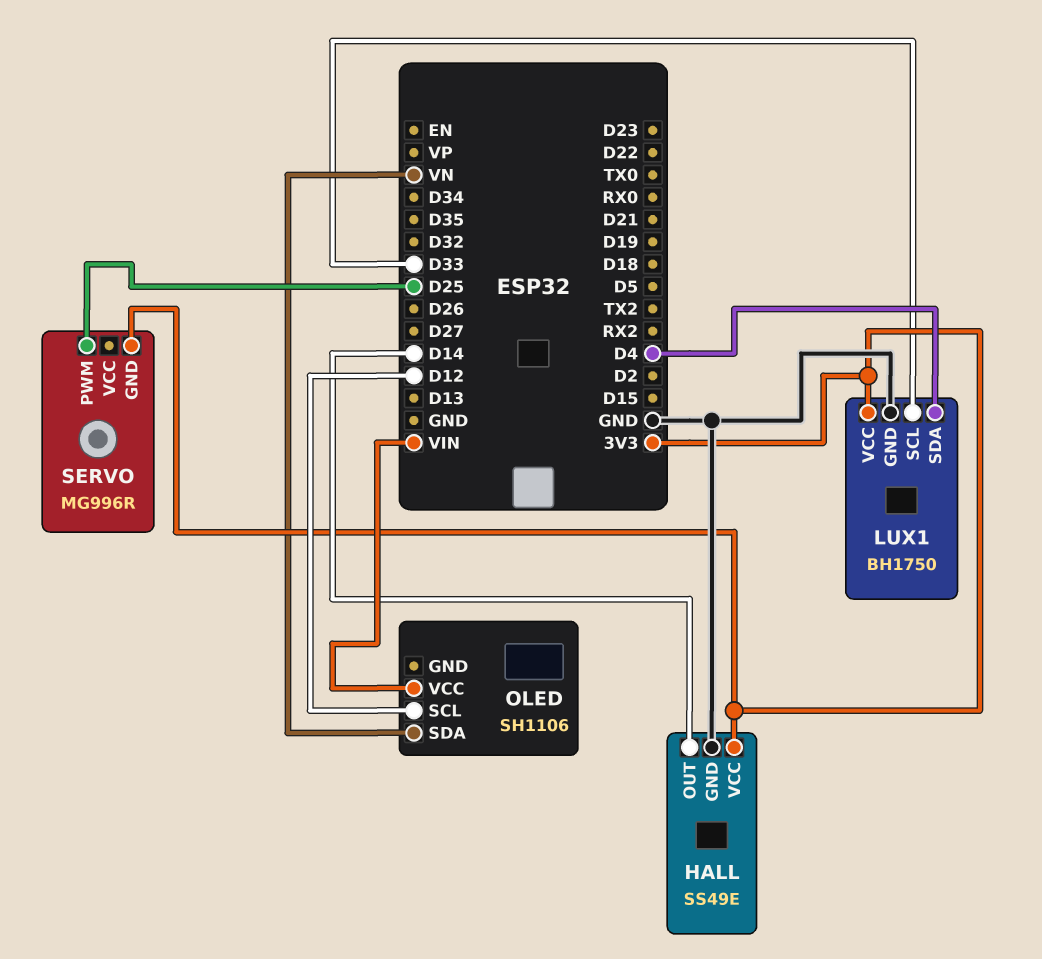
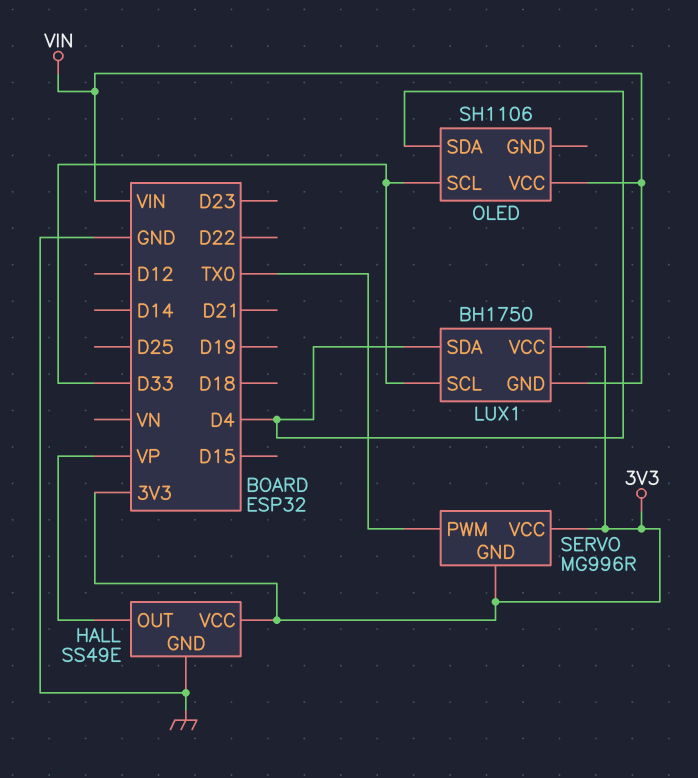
HALL pin OUT: D14 -> VP
LUX1 pin GND: GND -> VIN
OLED pin SCL: D12 -> D33
OLED pin SDA: VN -> D4
SERVO pin PWM: D25 -> TX0
SERVO pin VCC: none -> 3V3

